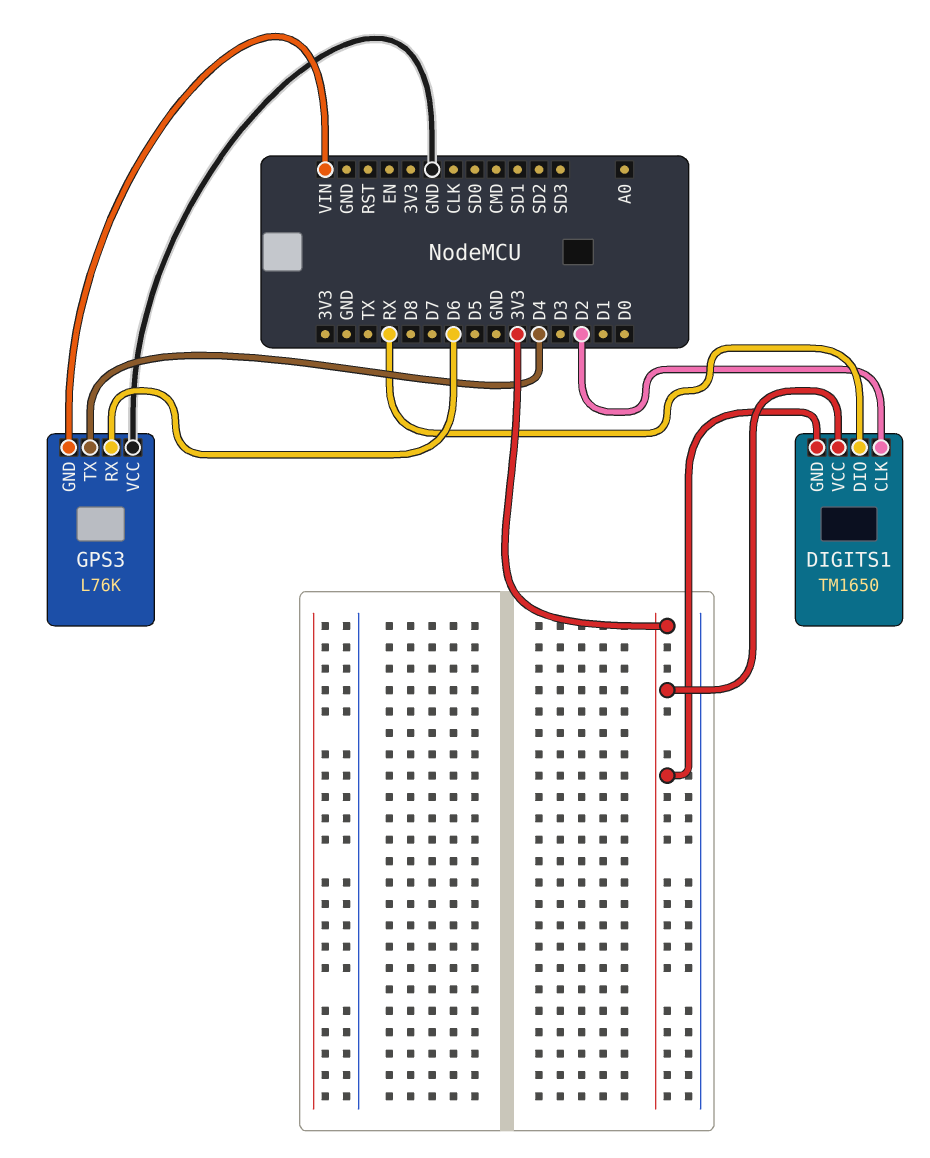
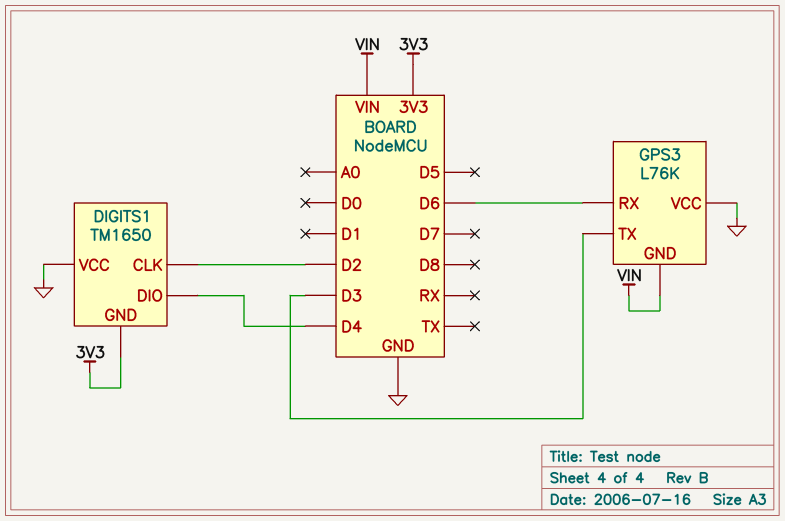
DIGITS1 pin DIO: RX -> D4
DIGITS1 pin VCC: 3V3 -> GND
GPS3 pin TX: D4 -> D3

